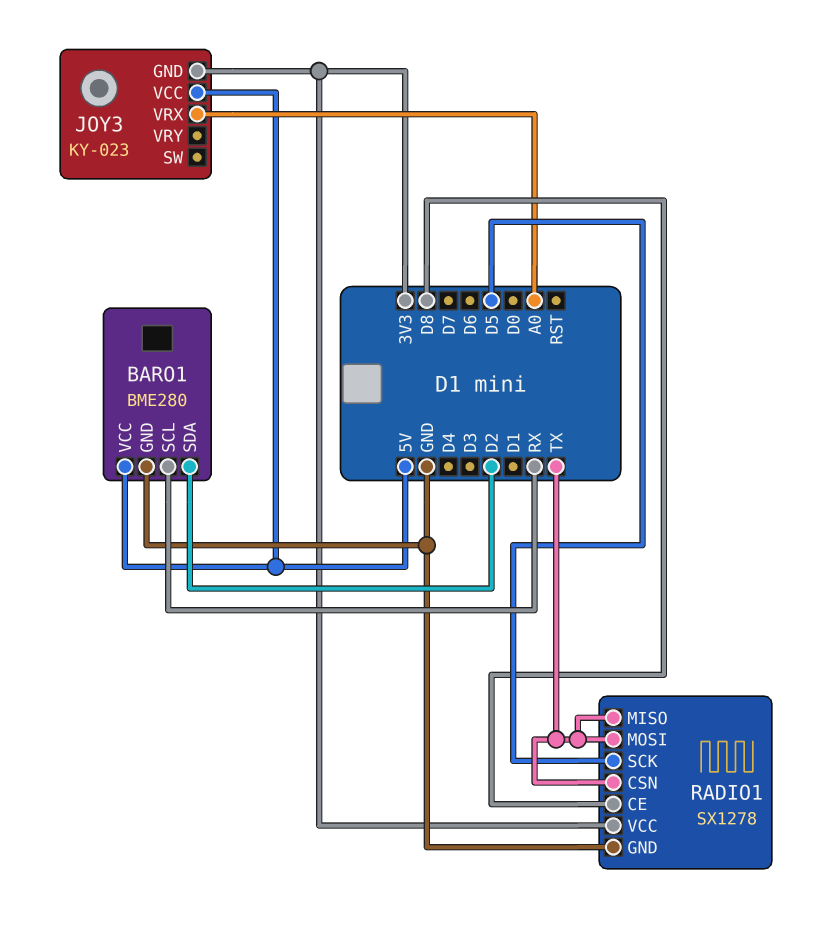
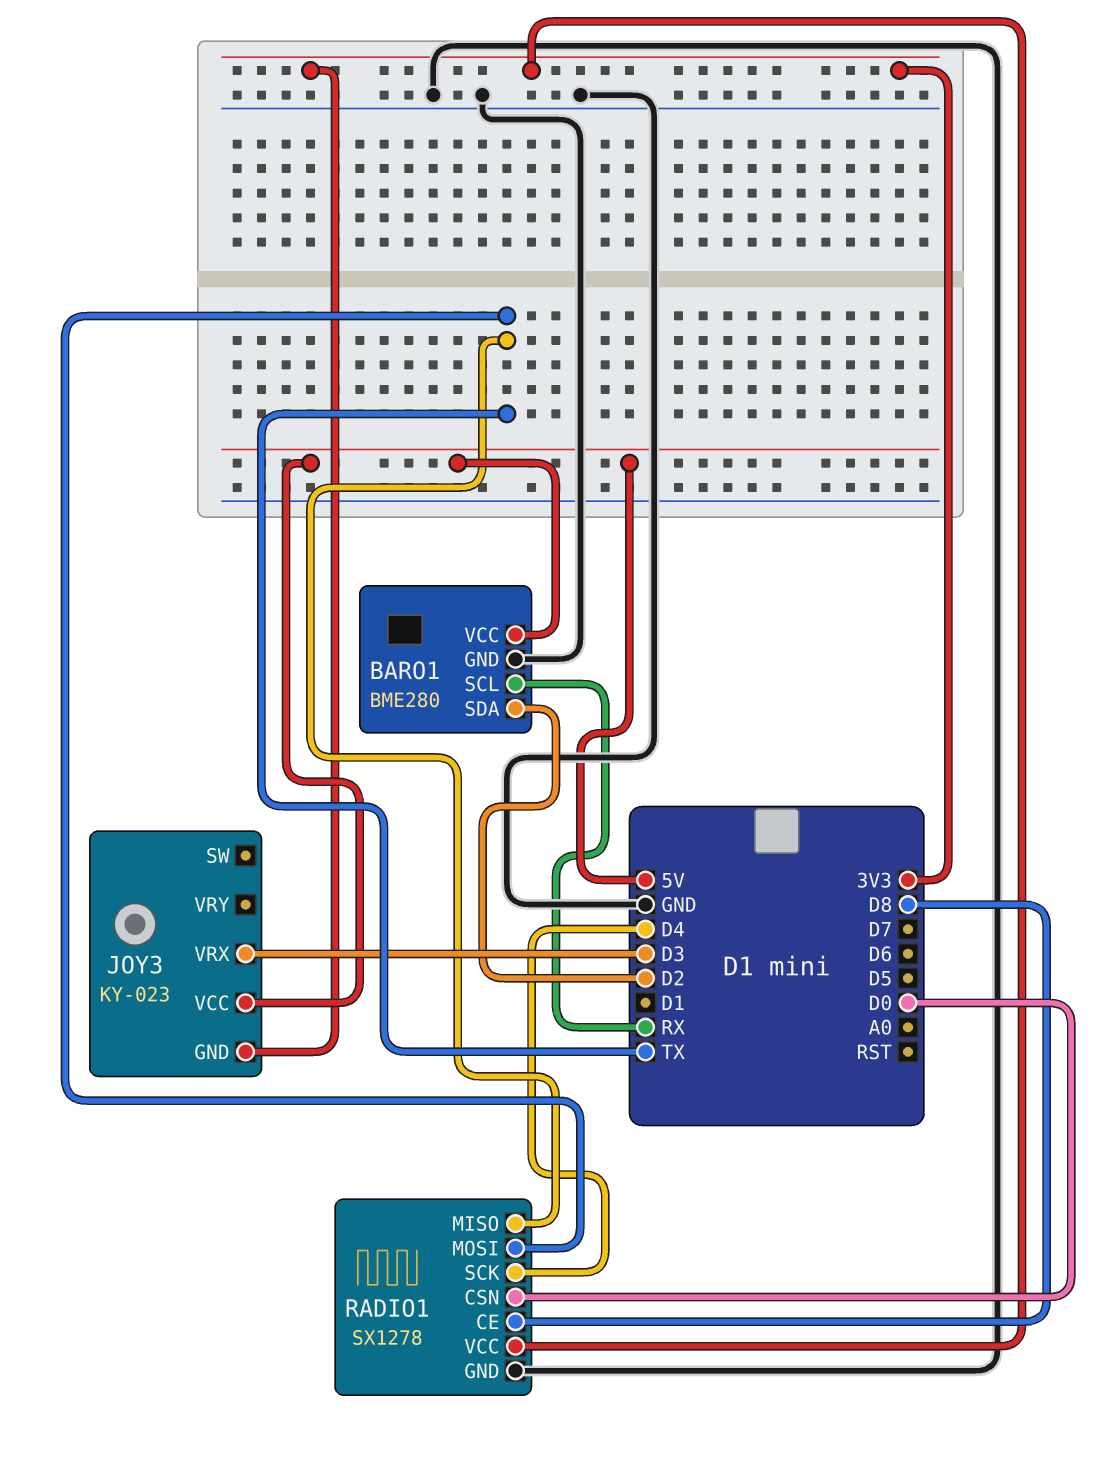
JOY3 pin VRX: A0 -> D3
RADIO1 pin CSN: TX -> D0
RADIO1 pin SCK: D5 -> D4

